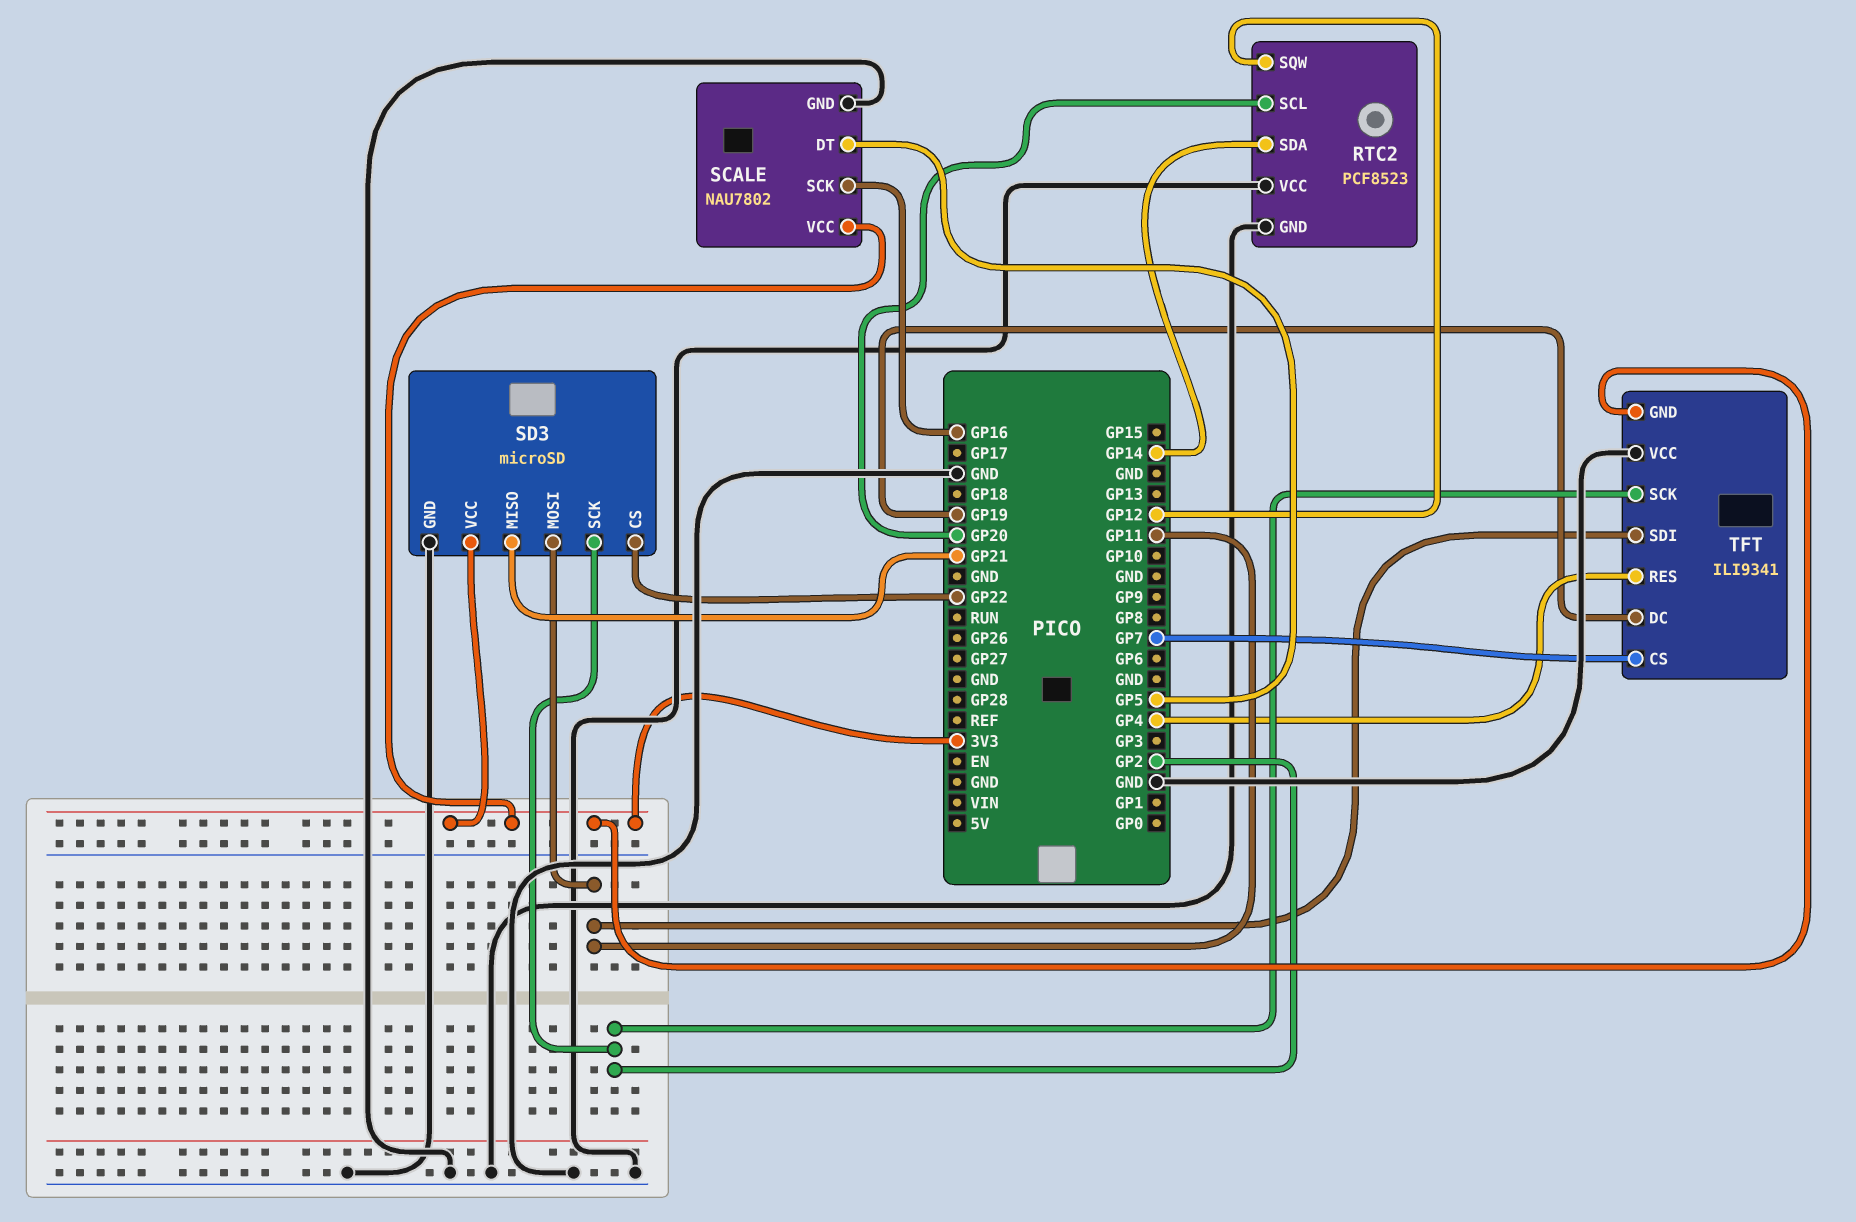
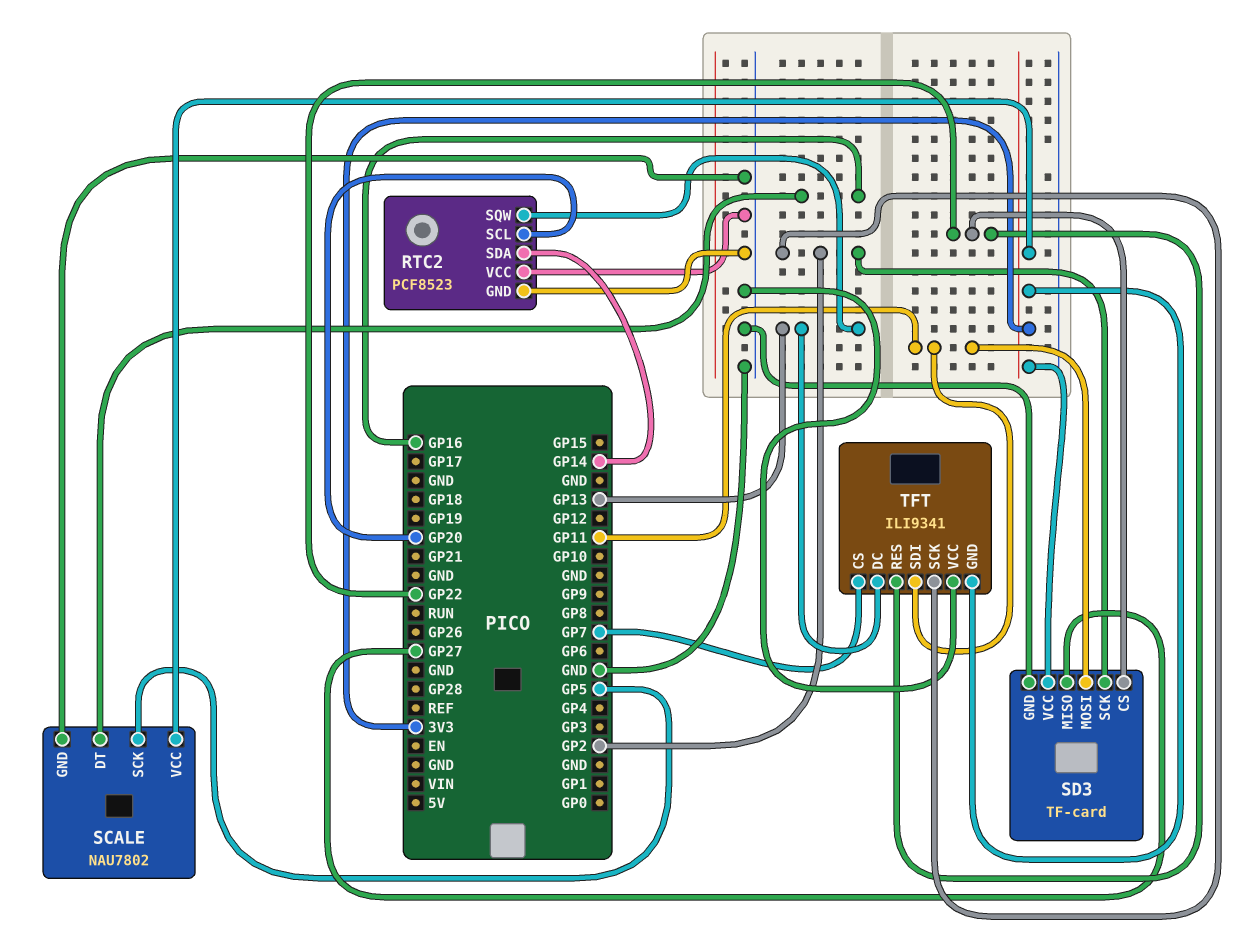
RTC2 pin SQW: GP12 -> GP13
SCALE pin DT: GP5 -> GP16
SCALE pin SCK: GP16 -> GP5
SD3: microSD -> TF-card
SD3 pin MISO: GP21 -> GP27
TFT pin DC: GP19 -> GP13
TFT pin RES: GP4 -> GP22

